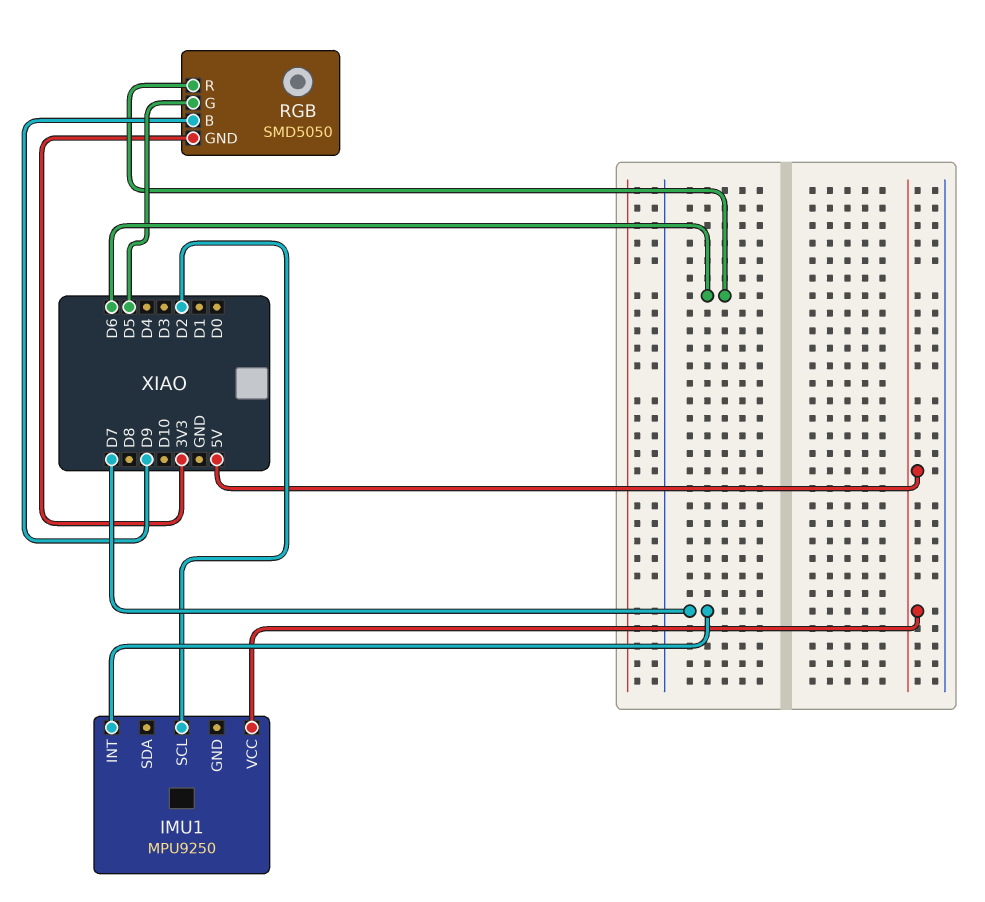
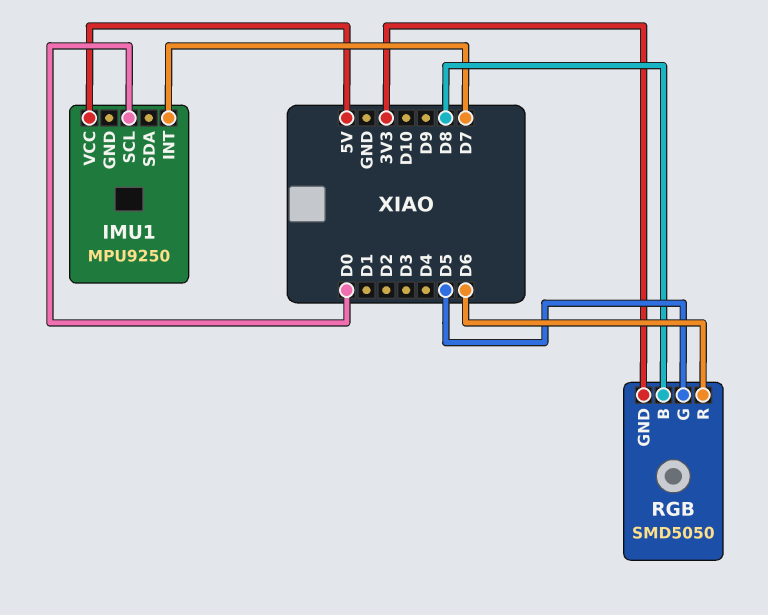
IMU1 pin SCL: D2 -> D0
RGB pin B: D9 -> D8

